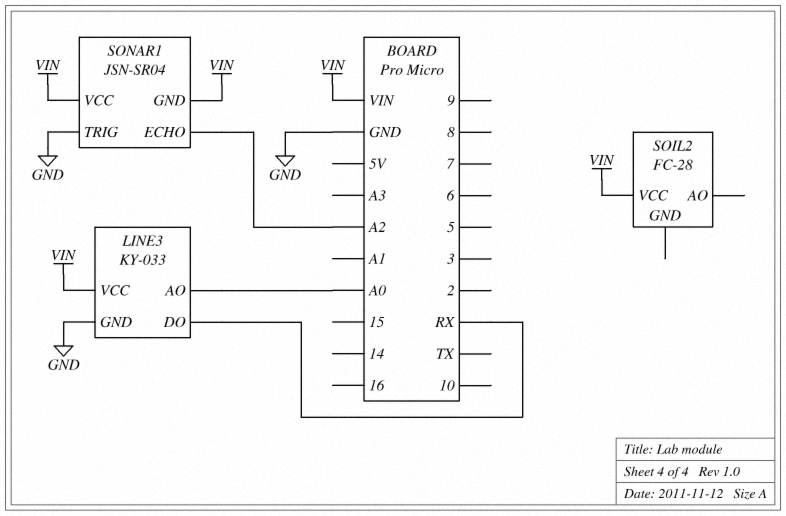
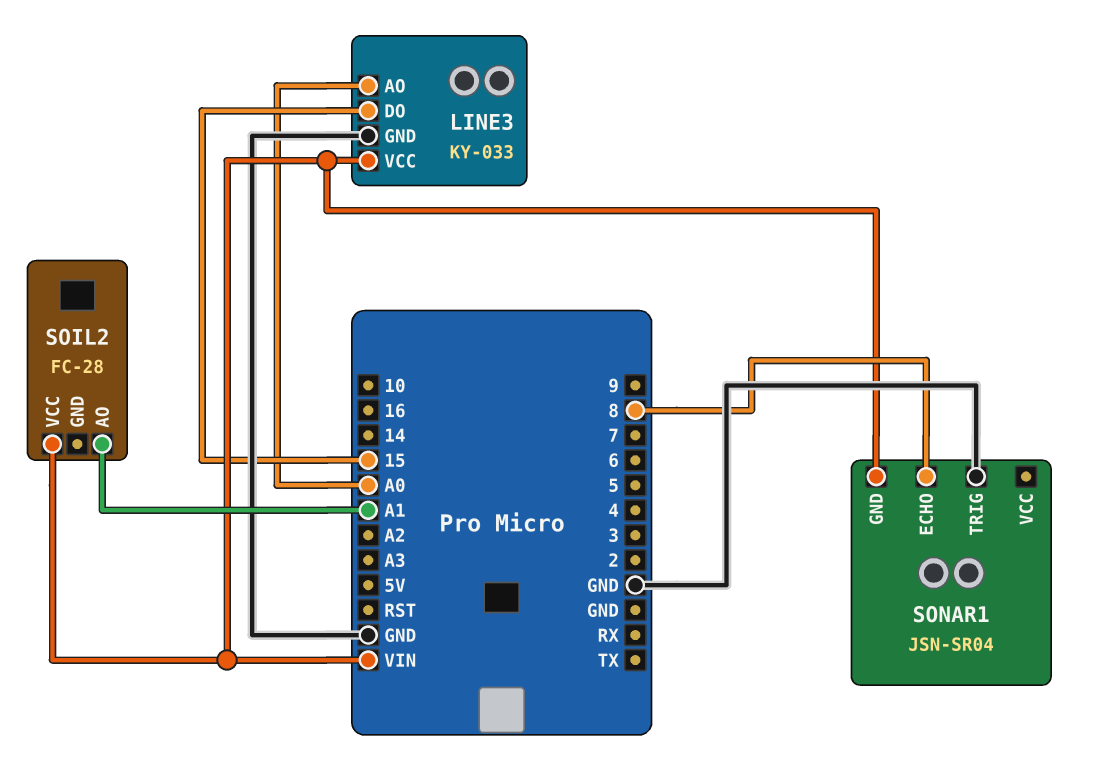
LINE3 pin DO: RX -> 15
SOIL2 pin AO: none -> A1
SONAR1 pin ECHO: A2 -> 8
SONAR1 pin VCC: VIN -> none

